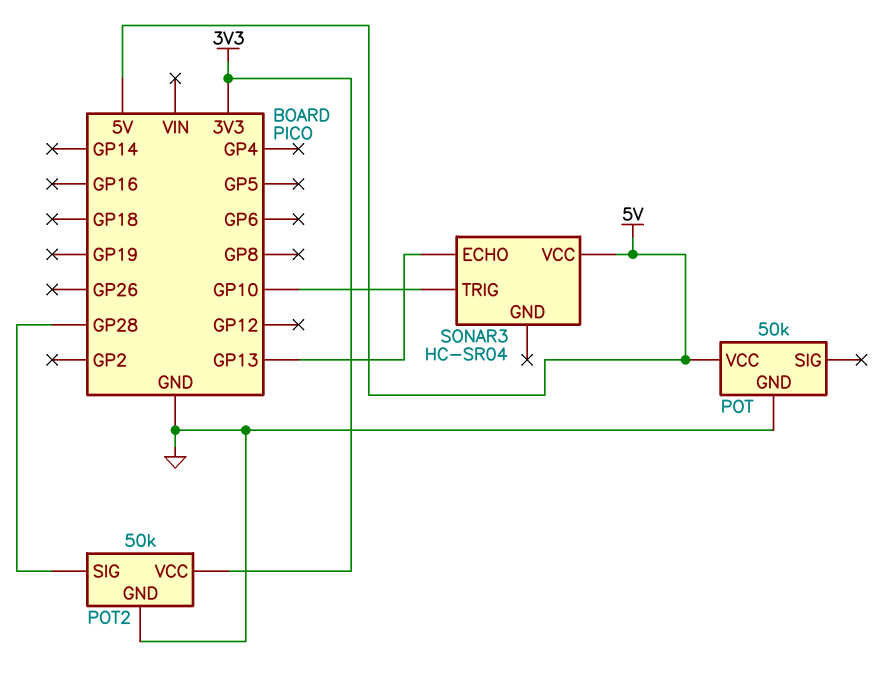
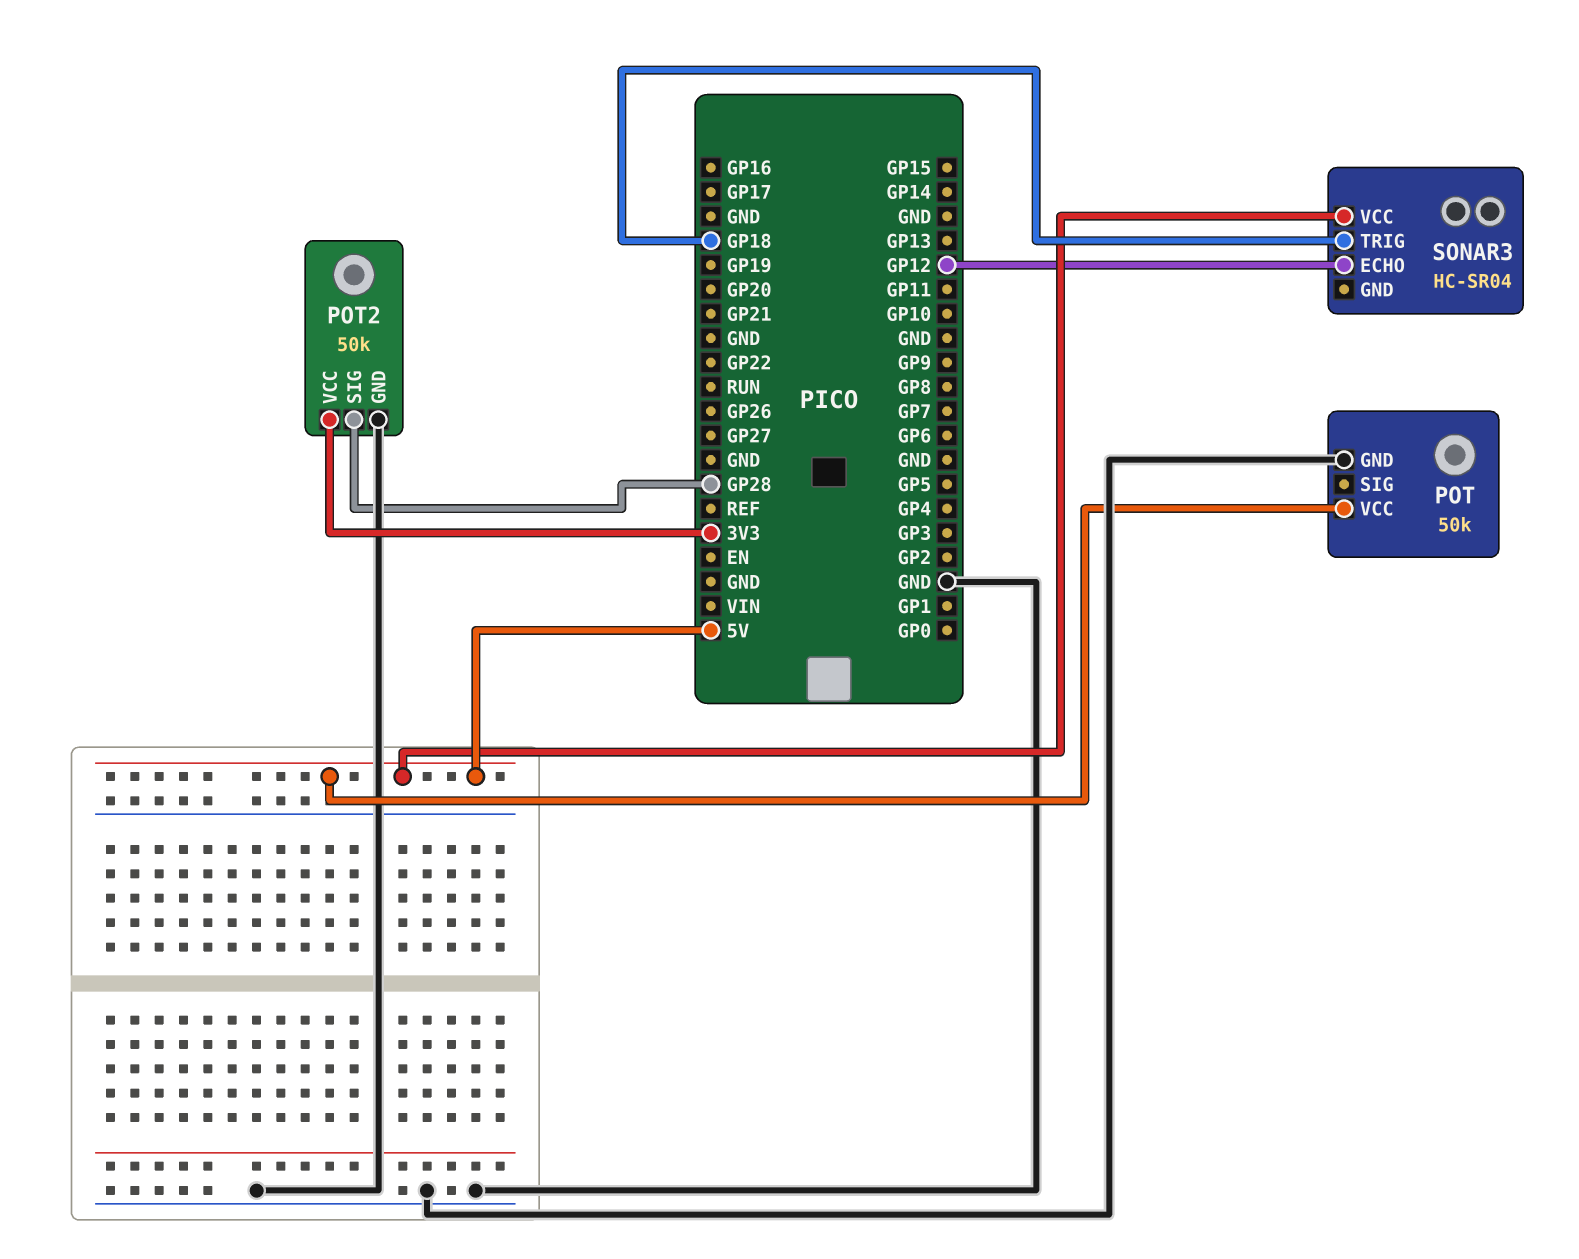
SONAR3 pin ECHO: GP13 -> GP12
SONAR3 pin TRIG: GP10 -> GP18

